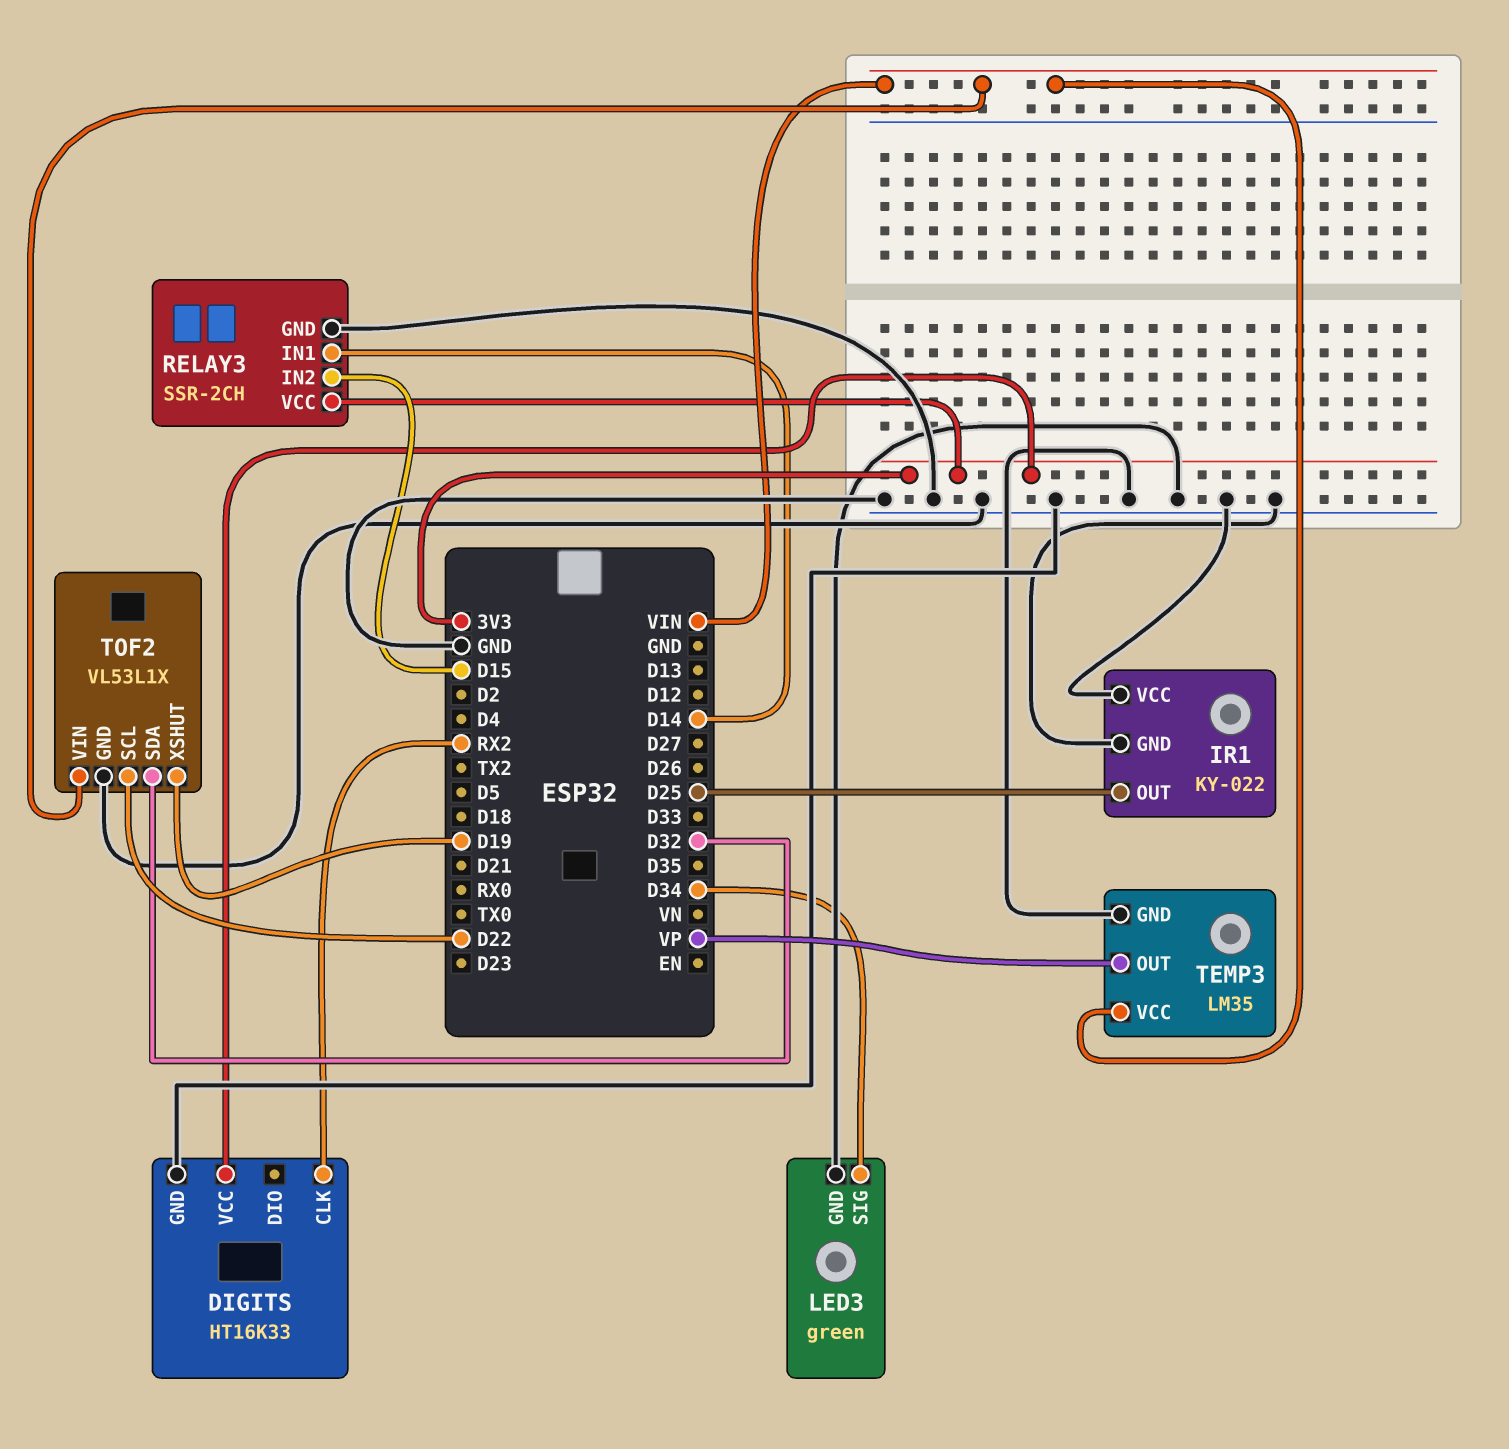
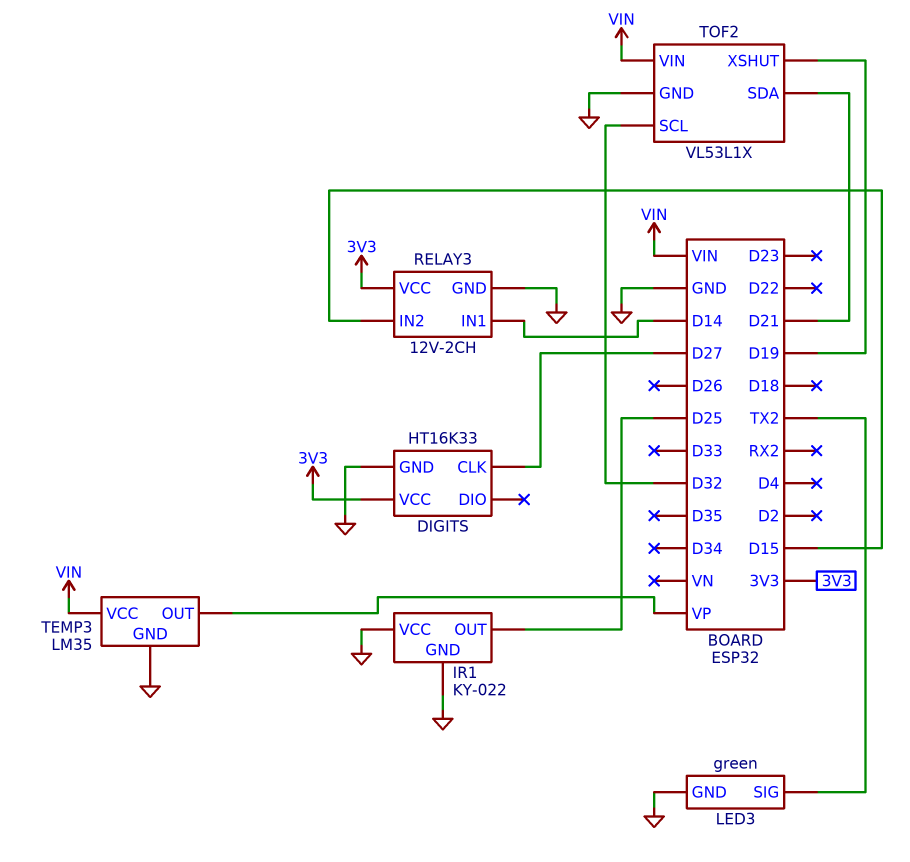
DIGITS pin CLK: RX2 -> D27
LED3 pin SIG: D34 -> TX2
RELAY3: SSR-2CH -> 12V-2CH
TOF2 pin SCL: D22 -> D32
TOF2 pin SDA: D32 -> D21

